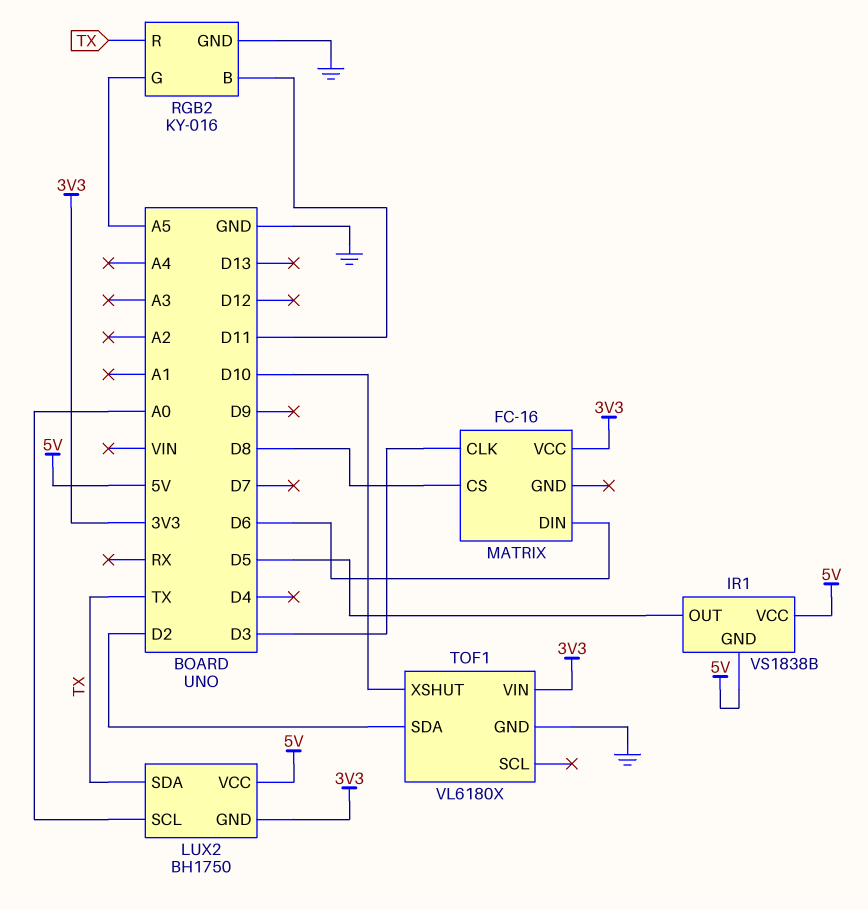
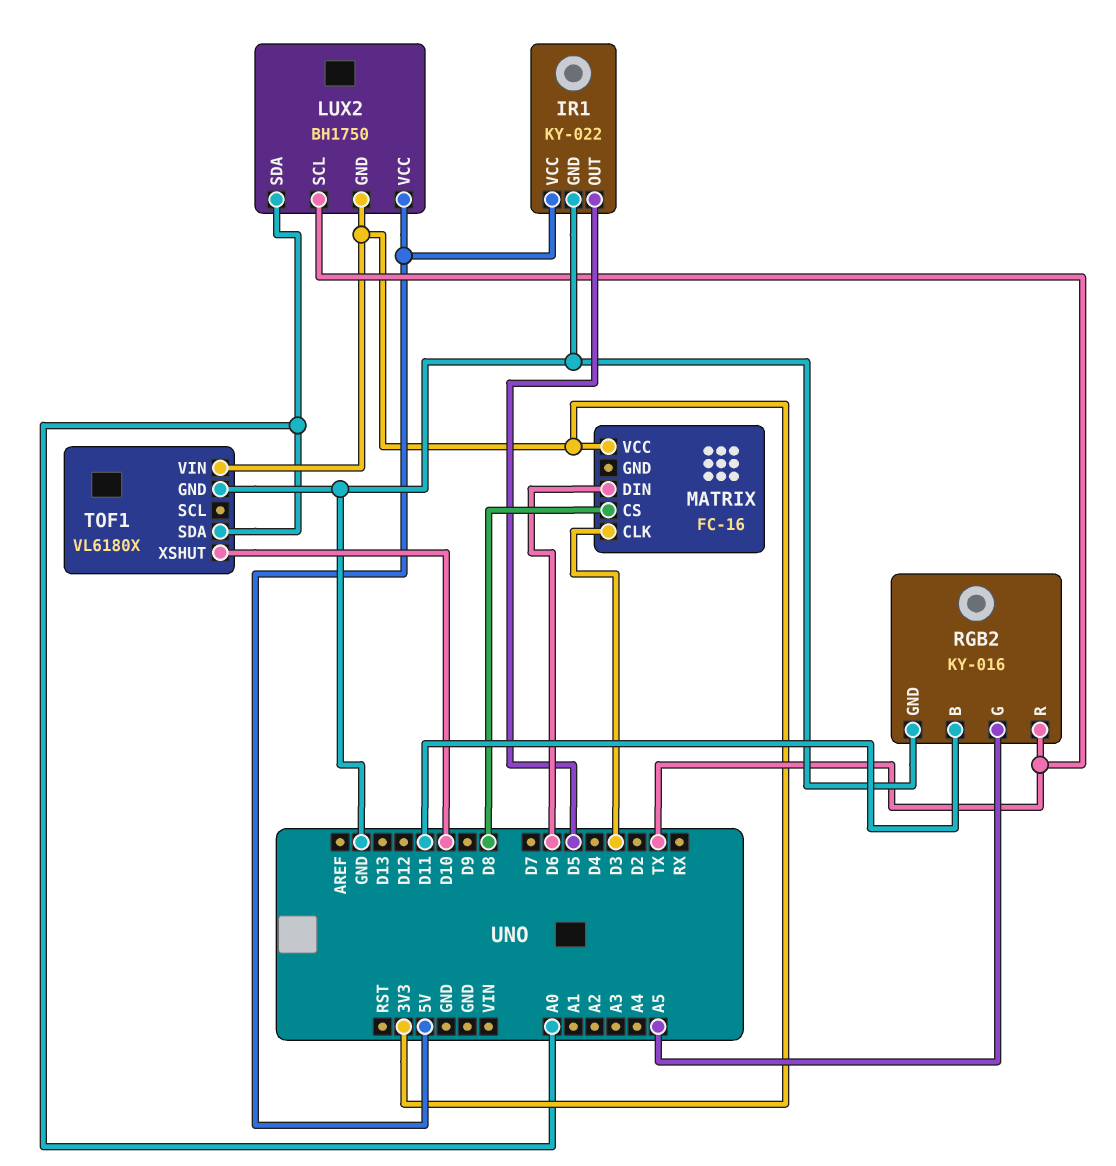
IR1: VS1838B -> KY-022
IR1 pin GND: 5V -> GND
LUX2 pin SCL: A0 -> TX
LUX2 pin SDA: TX -> A0
TOF1 pin SDA: D2 -> A0

